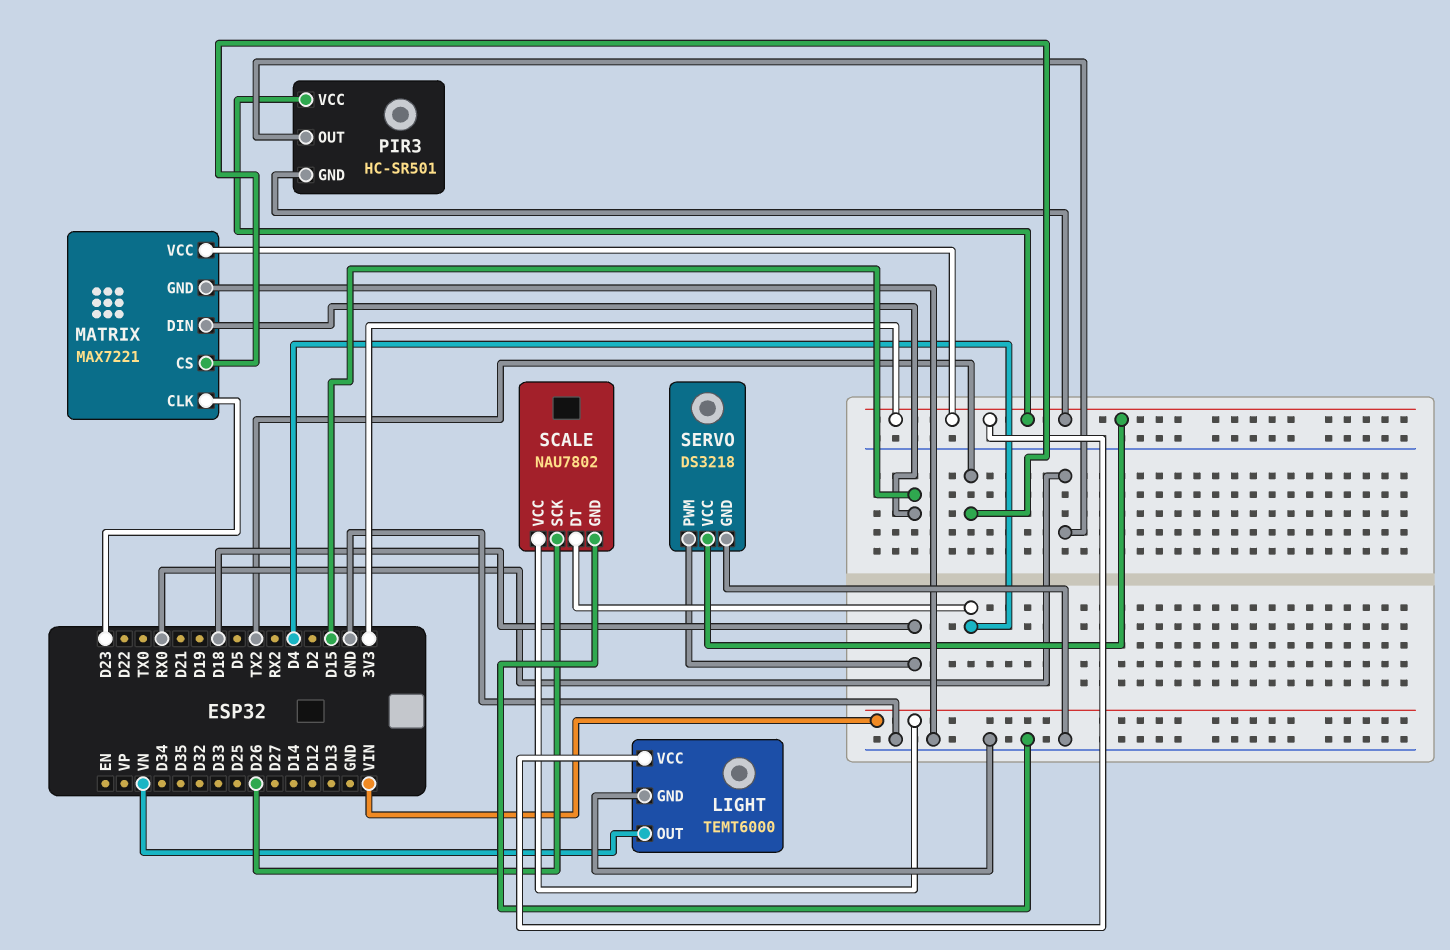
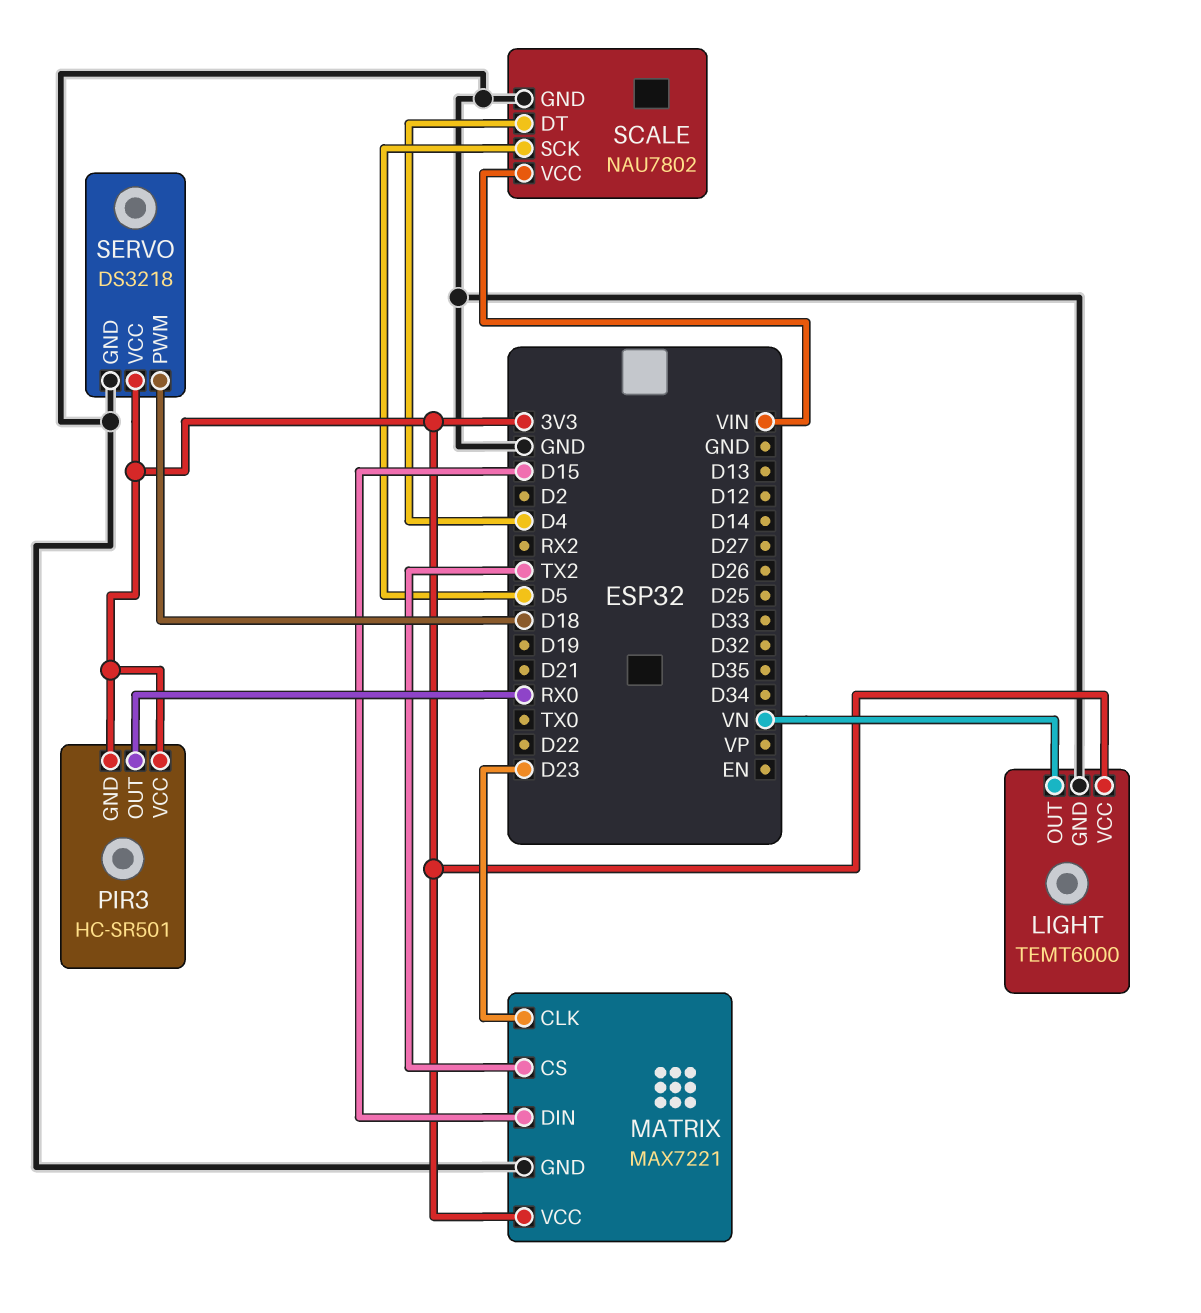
SCALE pin SCK: D26 -> D5

